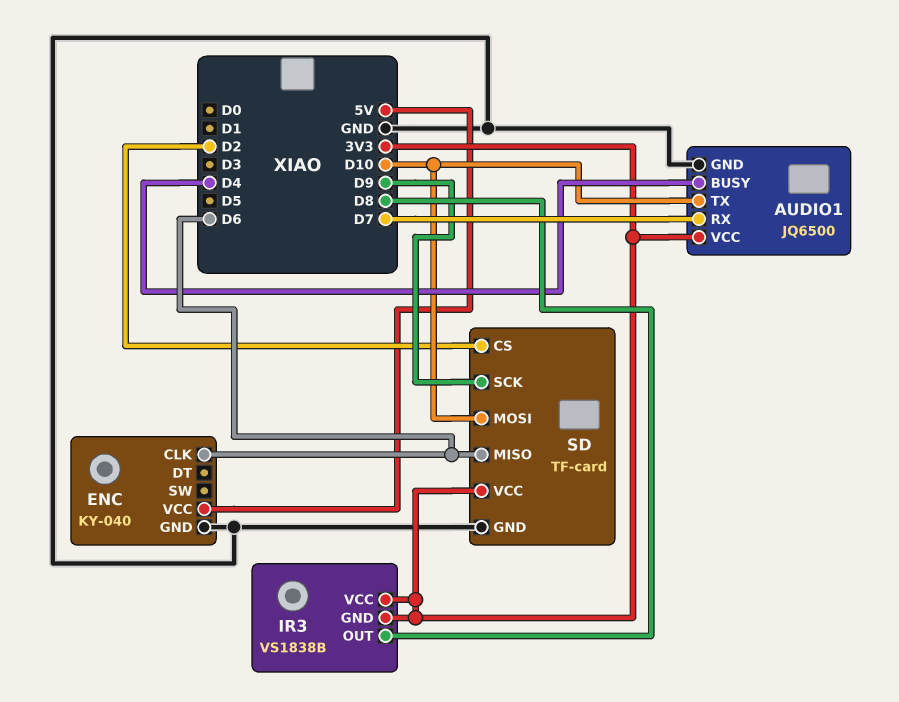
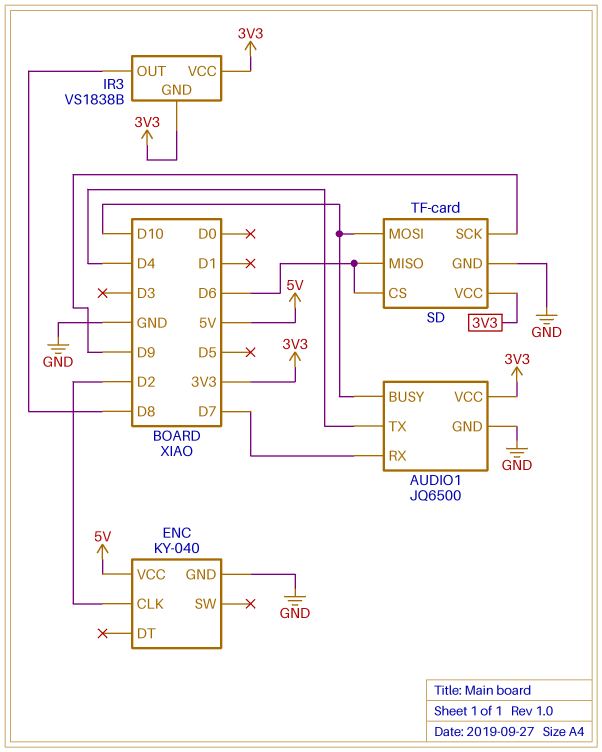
AUDIO1 pin BUSY: D4 -> D10
AUDIO1 pin TX: D10 -> D4
ENC pin CLK: D6 -> D2
SD pin CS: D2 -> D6

